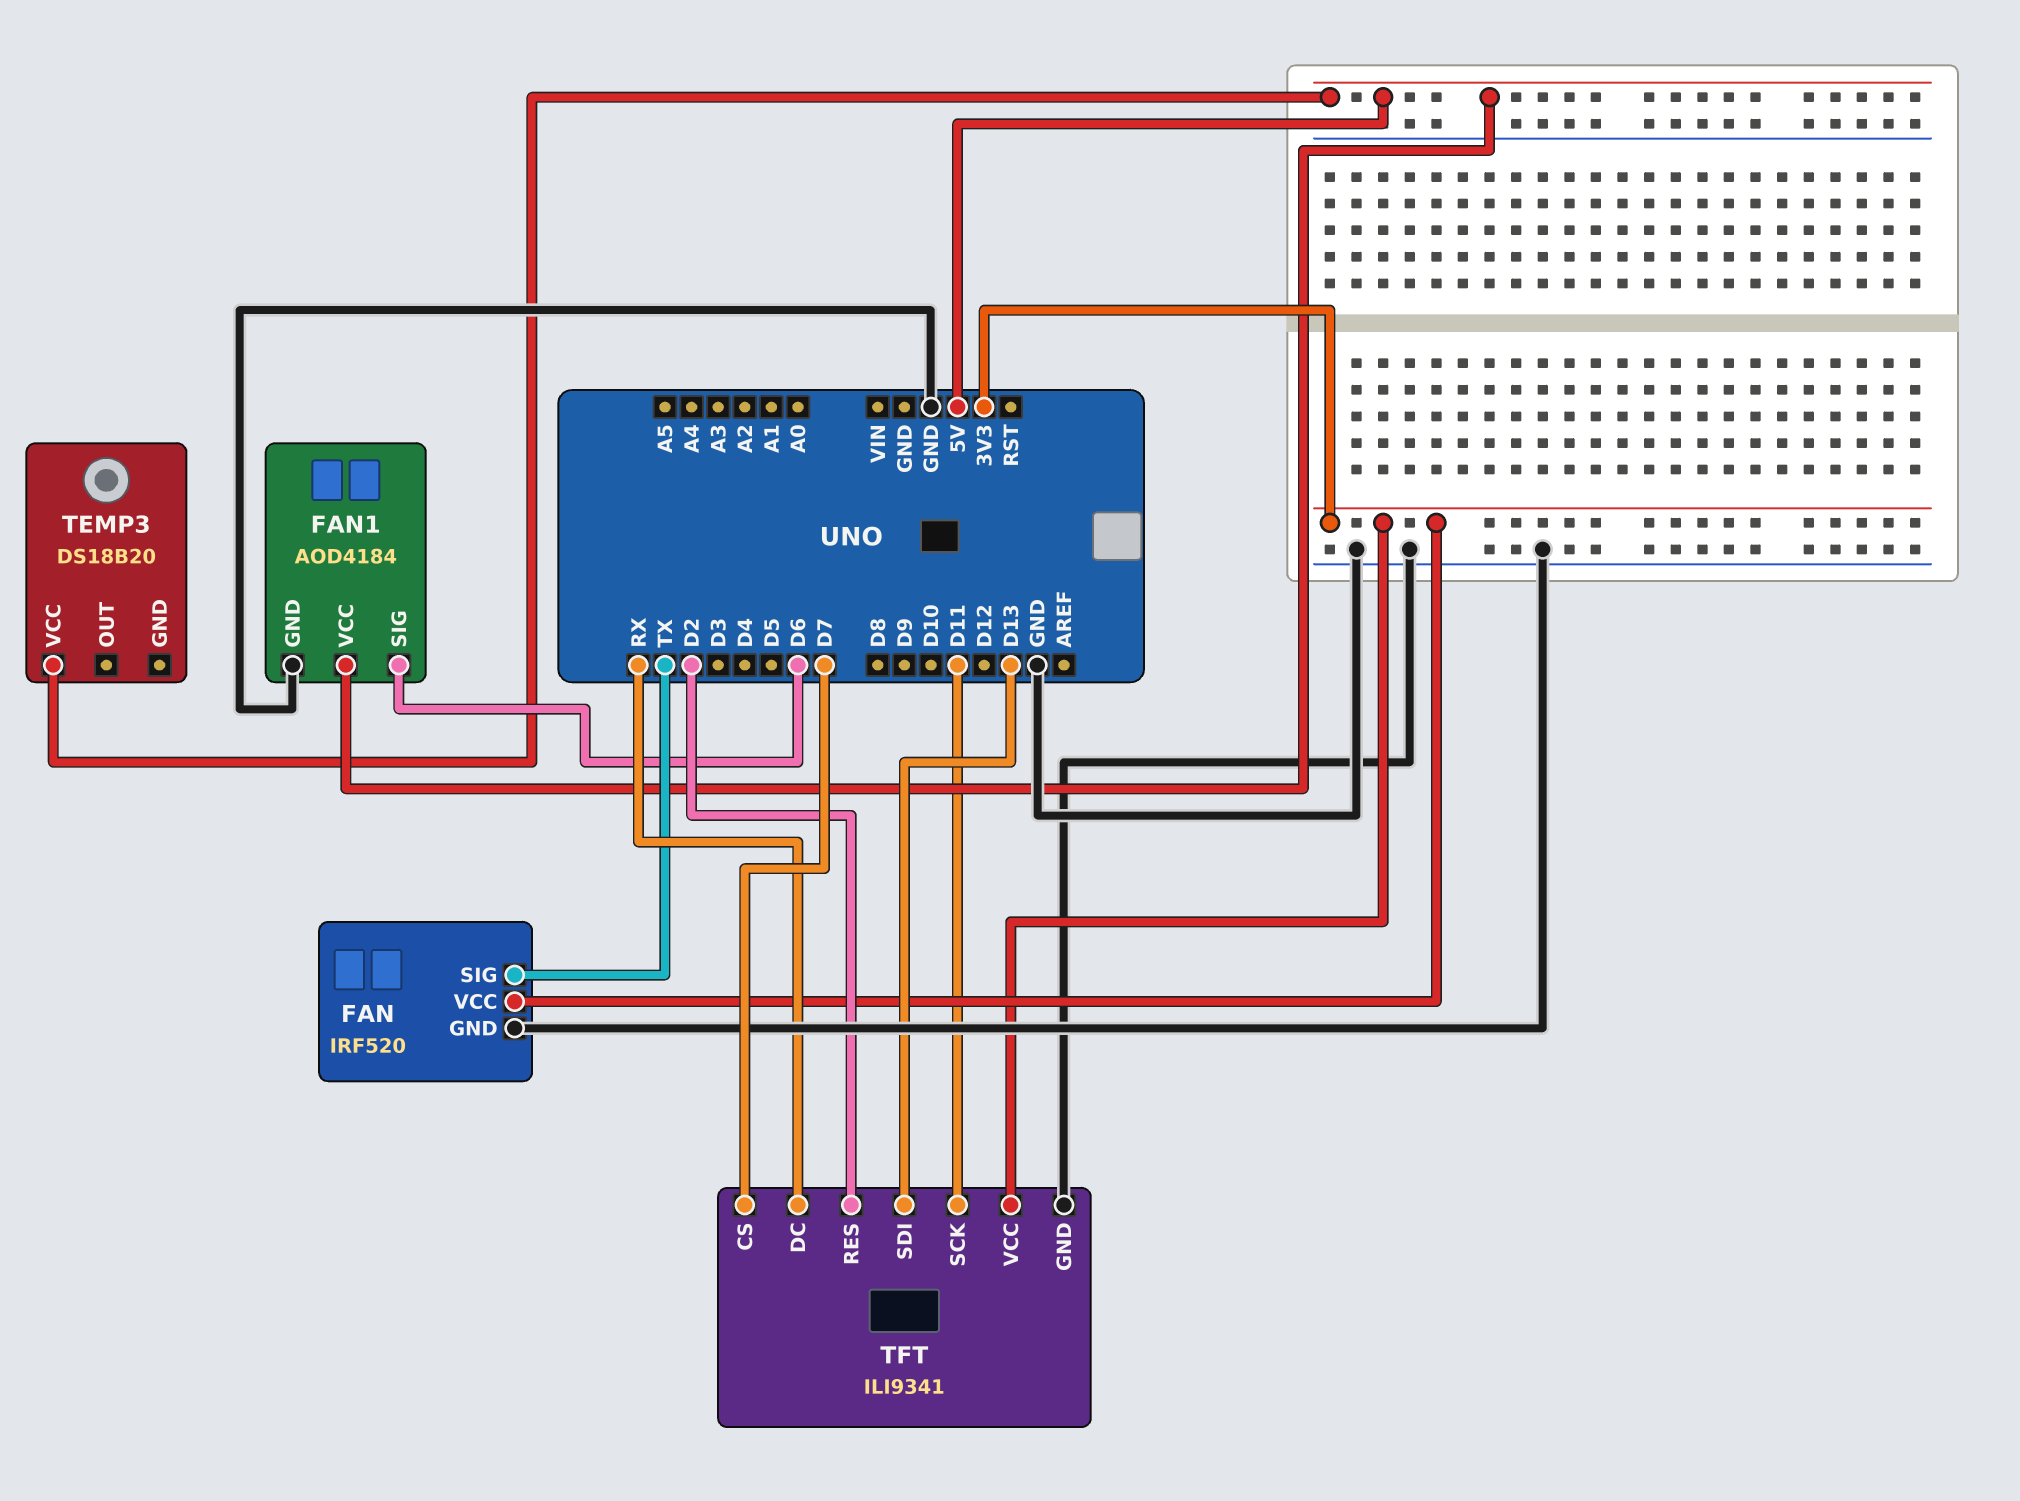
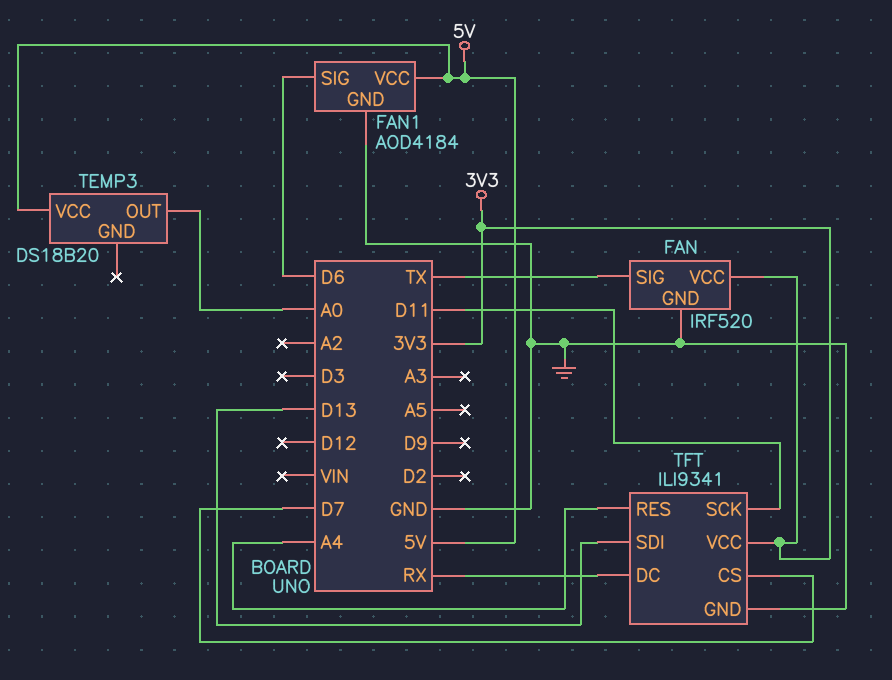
TEMP3 pin OUT: none -> A0
TFT pin RES: D2 -> A4

